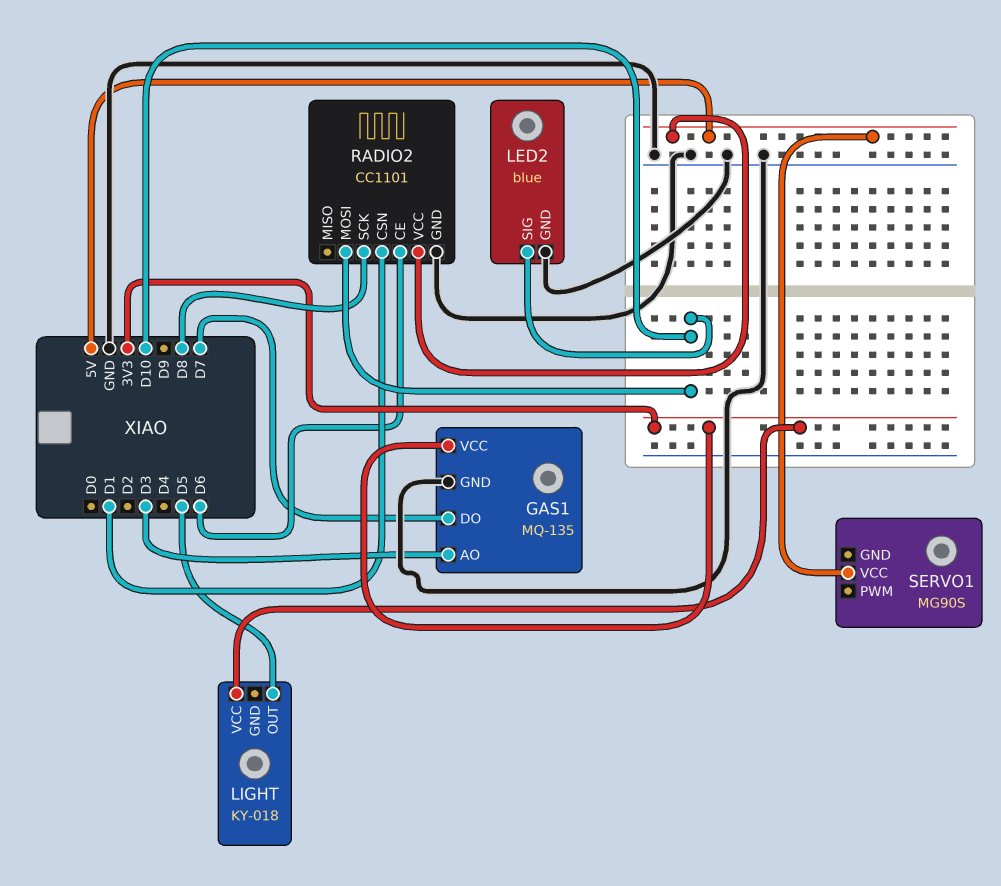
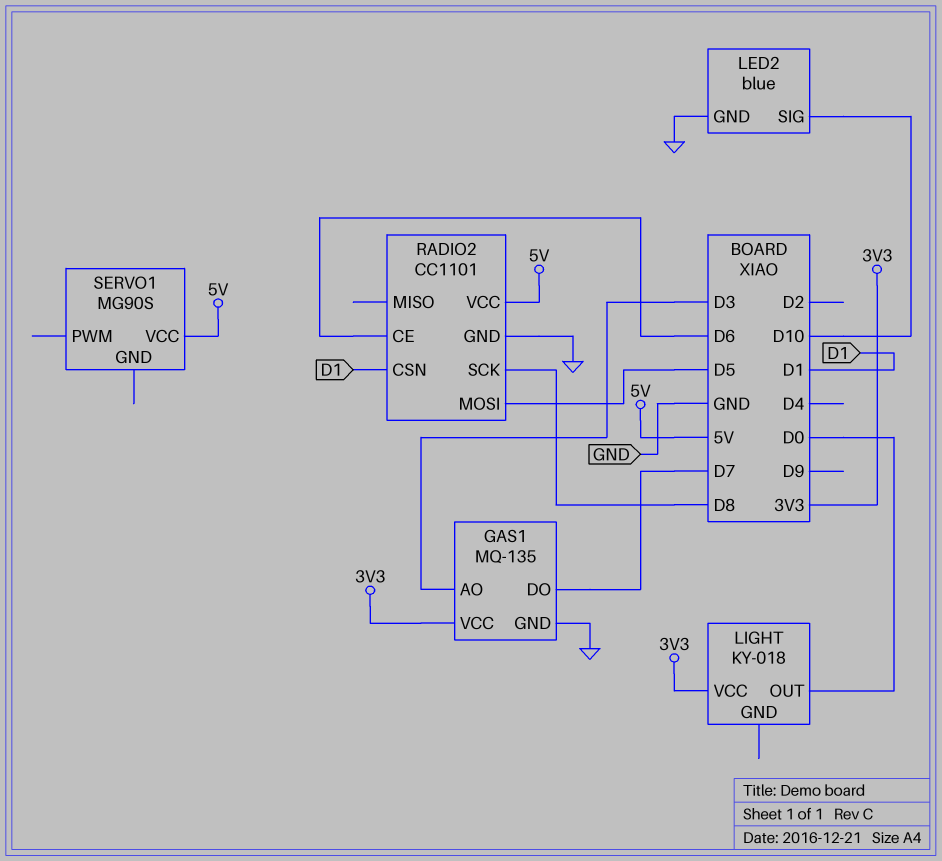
LIGHT pin OUT: D5 -> D0
RADIO2 pin MOSI: D10 -> D5

